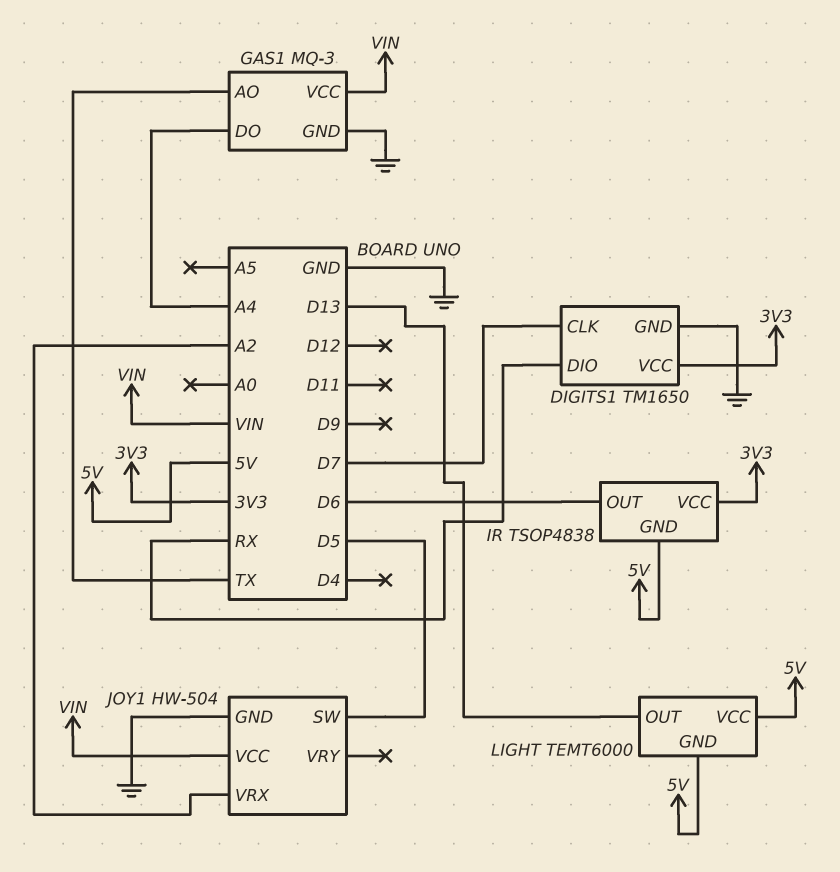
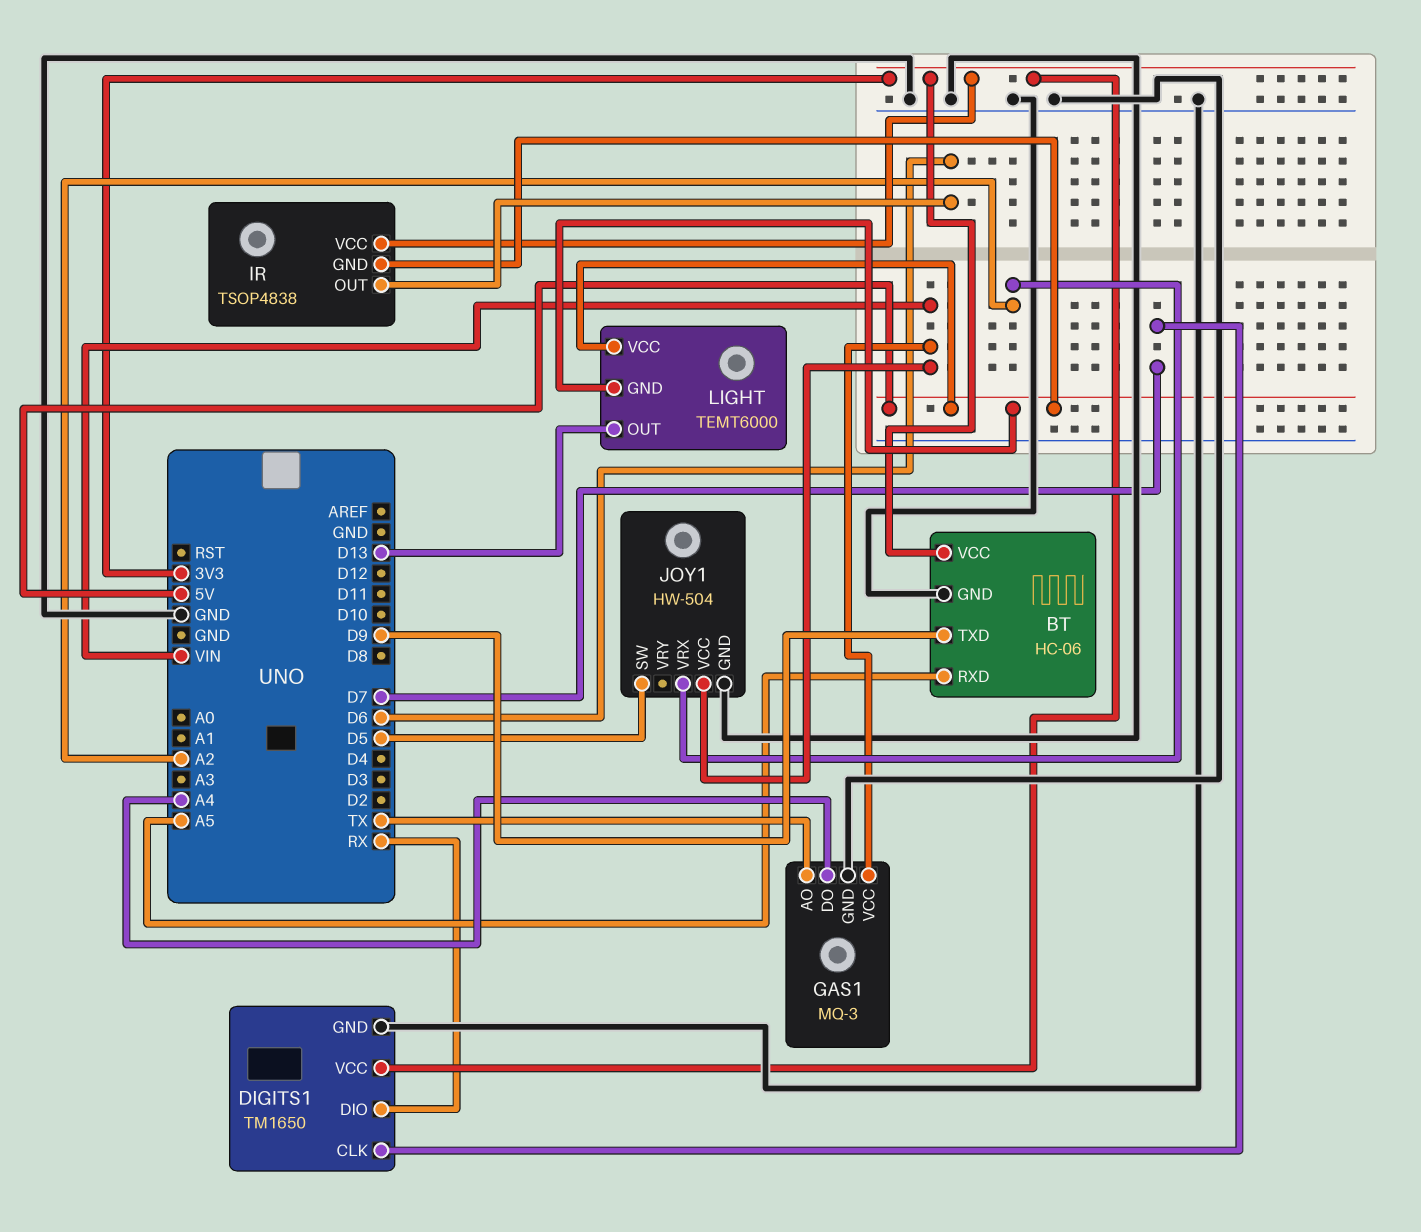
BT: none -> HC-06
BT pin GND: none -> GND
BT pin RXD: none -> A5
BT pin TXD: none -> D9
BT pin VCC: none -> 3V3

